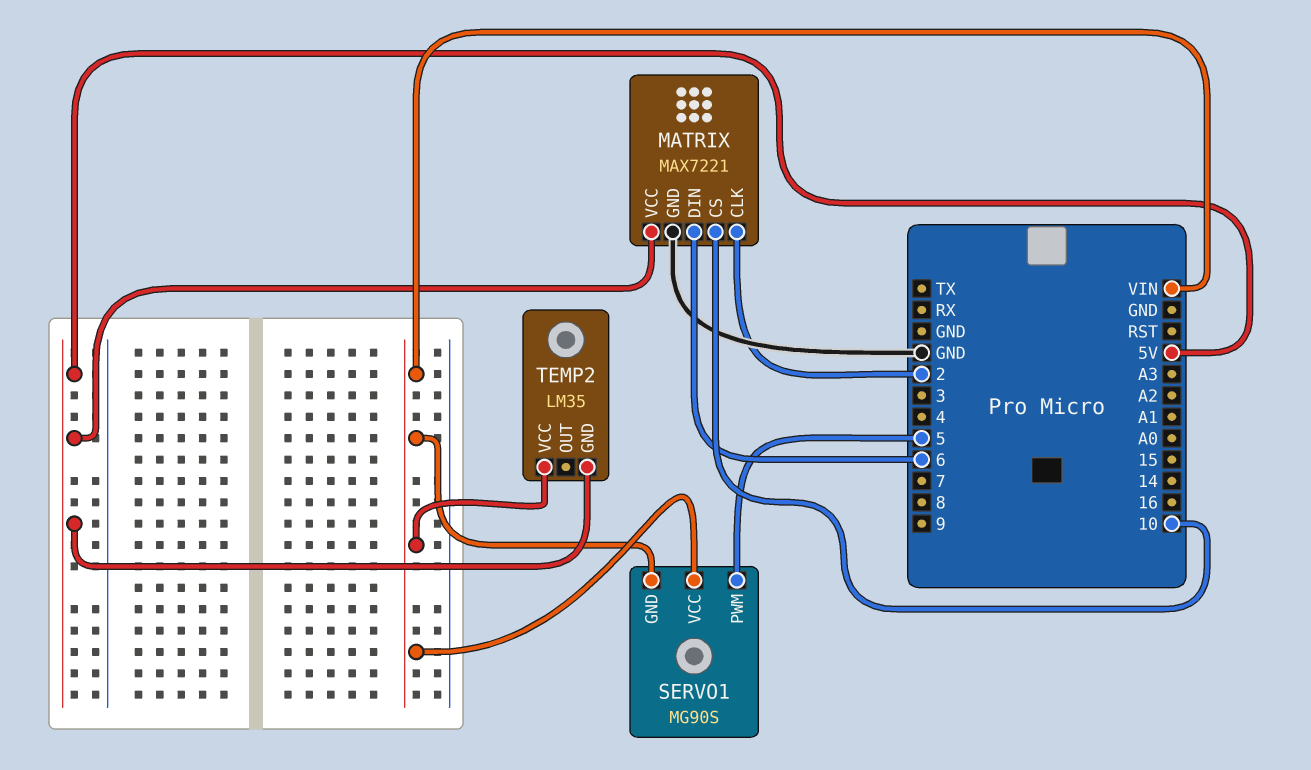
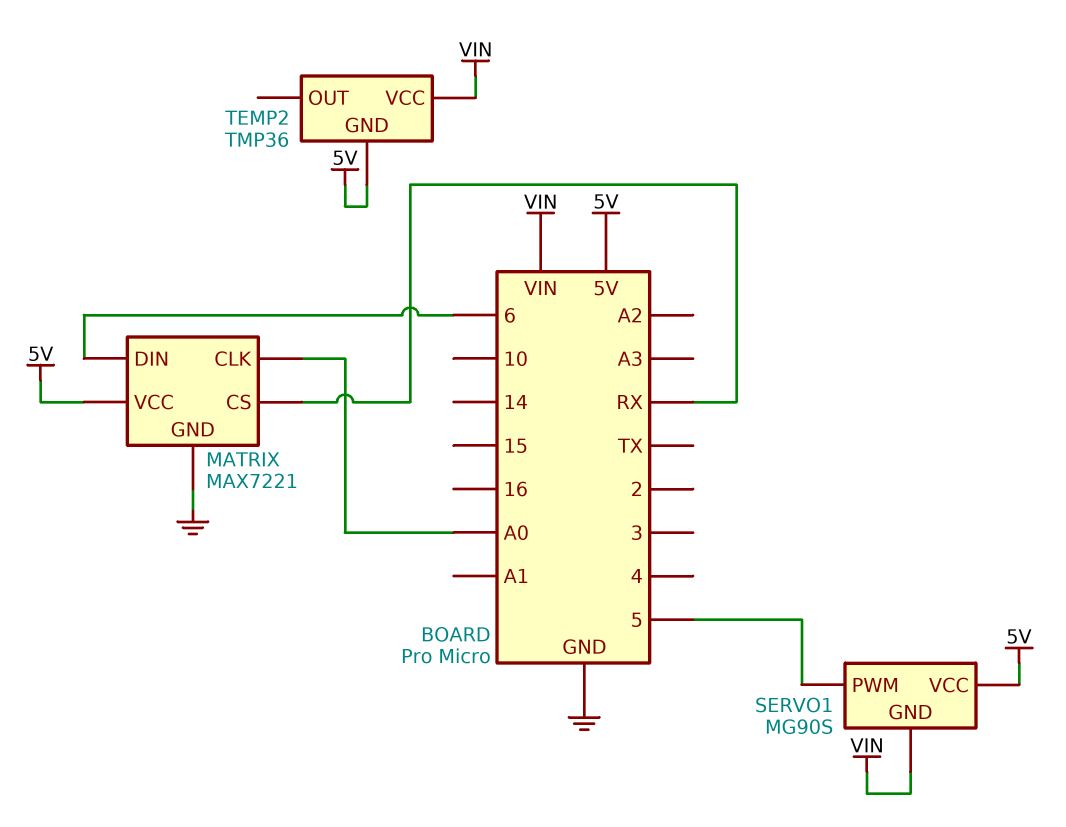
MATRIX pin CLK: 2 -> A0
MATRIX pin CS: 10 -> RX
SERVO1 pin VCC: VIN -> 5V
TEMP2: LM35 -> TMP36

